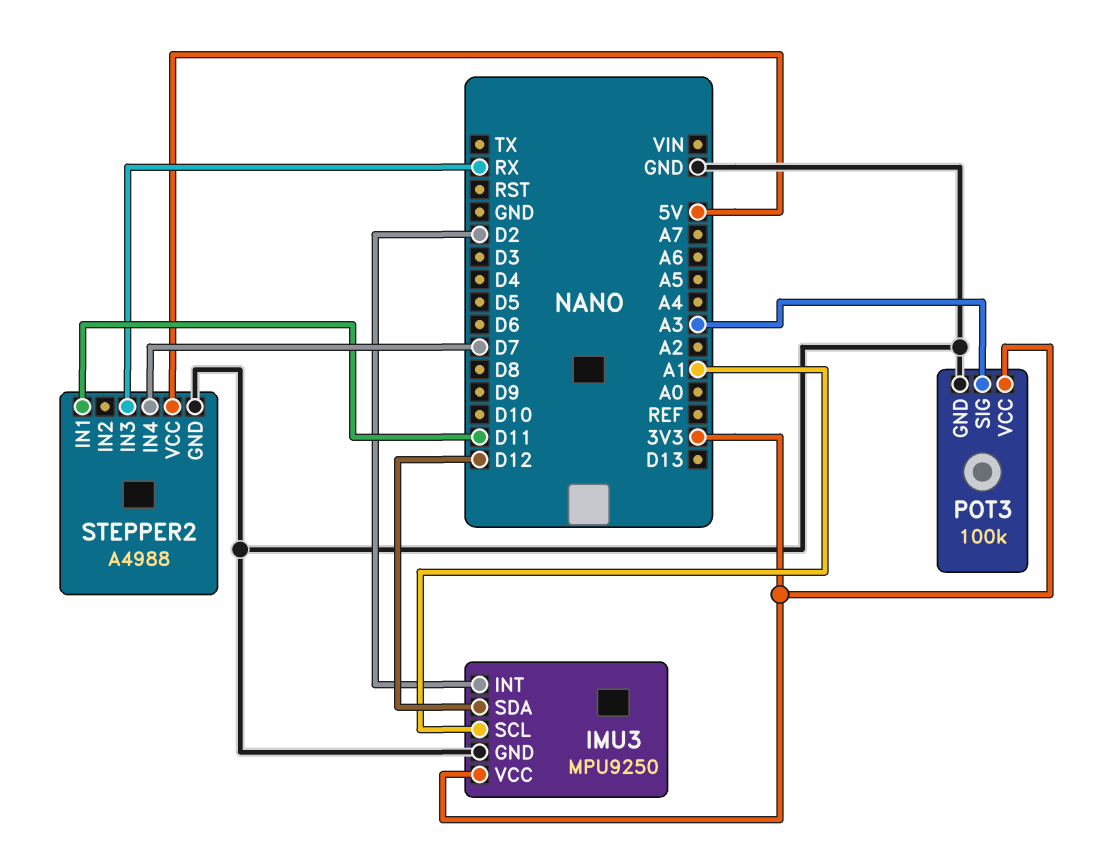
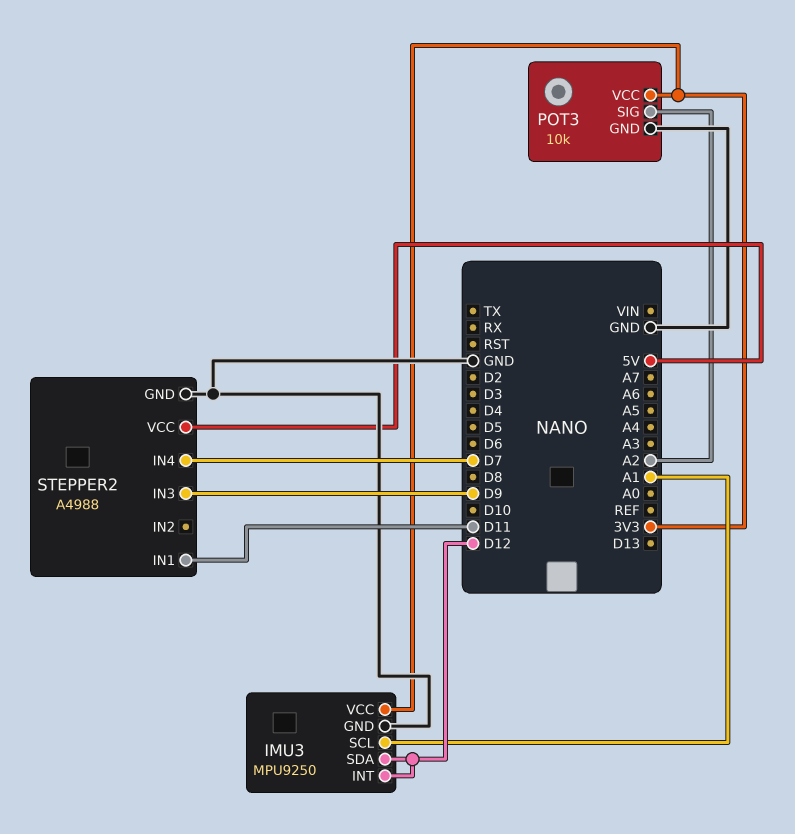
IMU3 pin INT: D2 -> D12
POT3: 100k -> 10k
POT3 pin SIG: A3 -> A2
STEPPER2 pin IN3: RX -> D9

